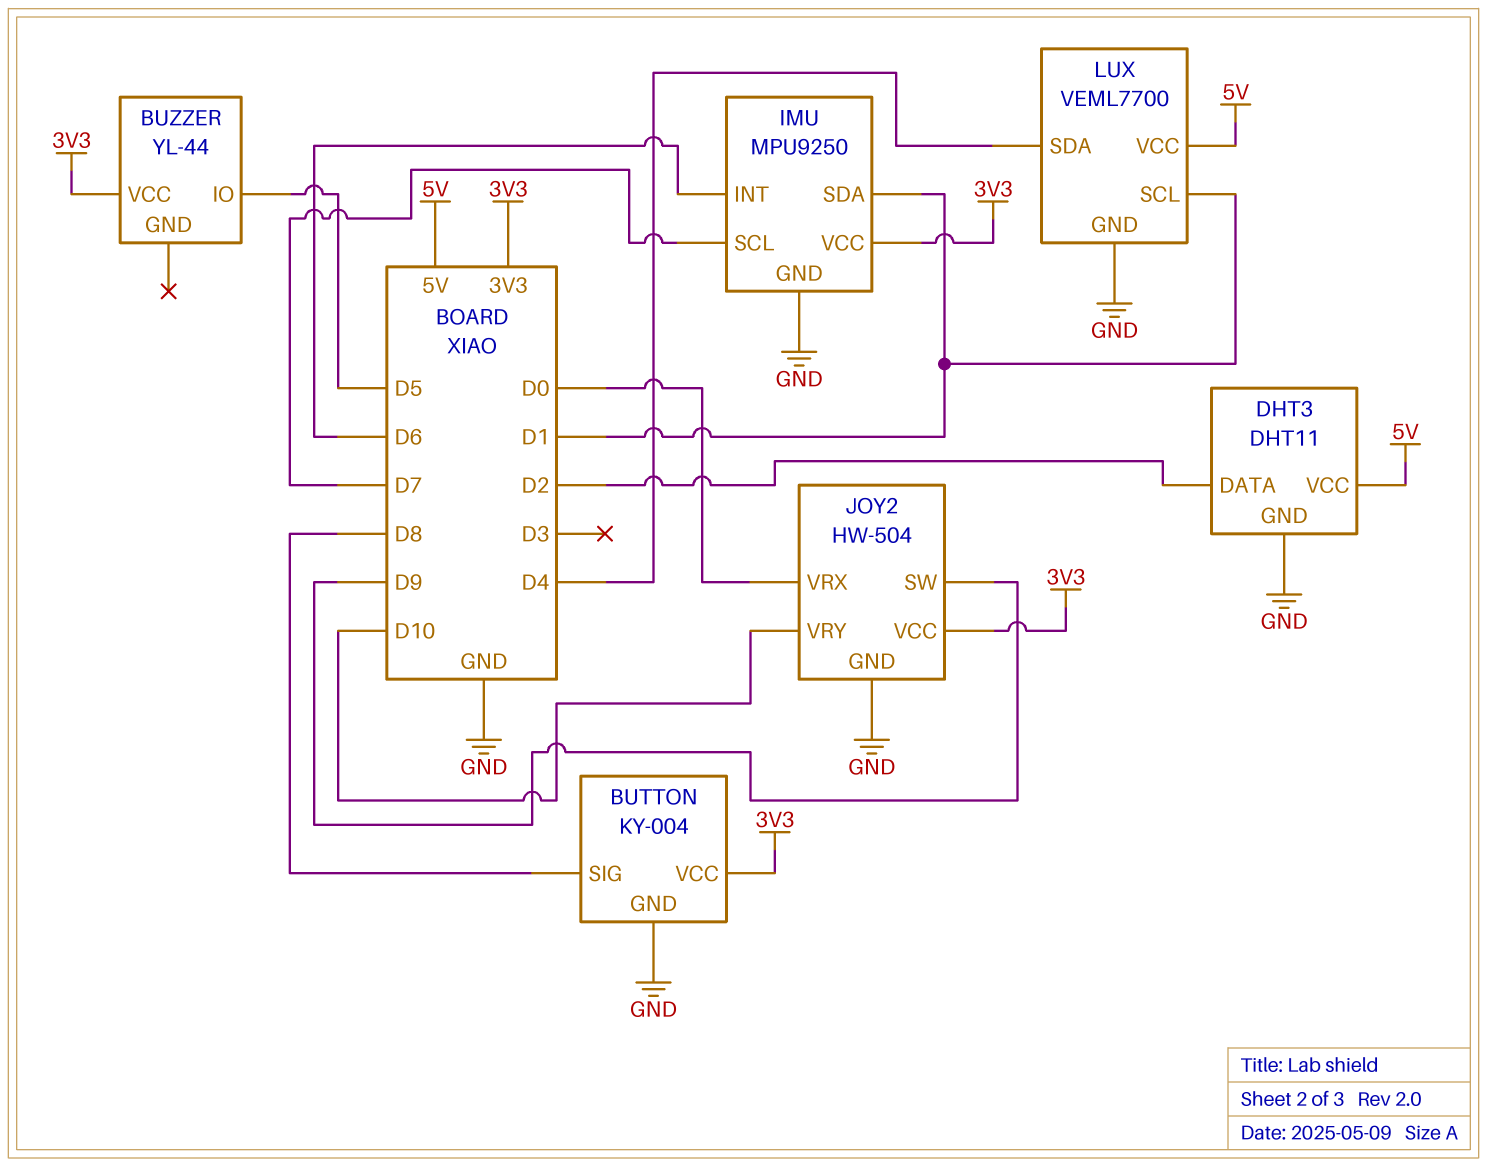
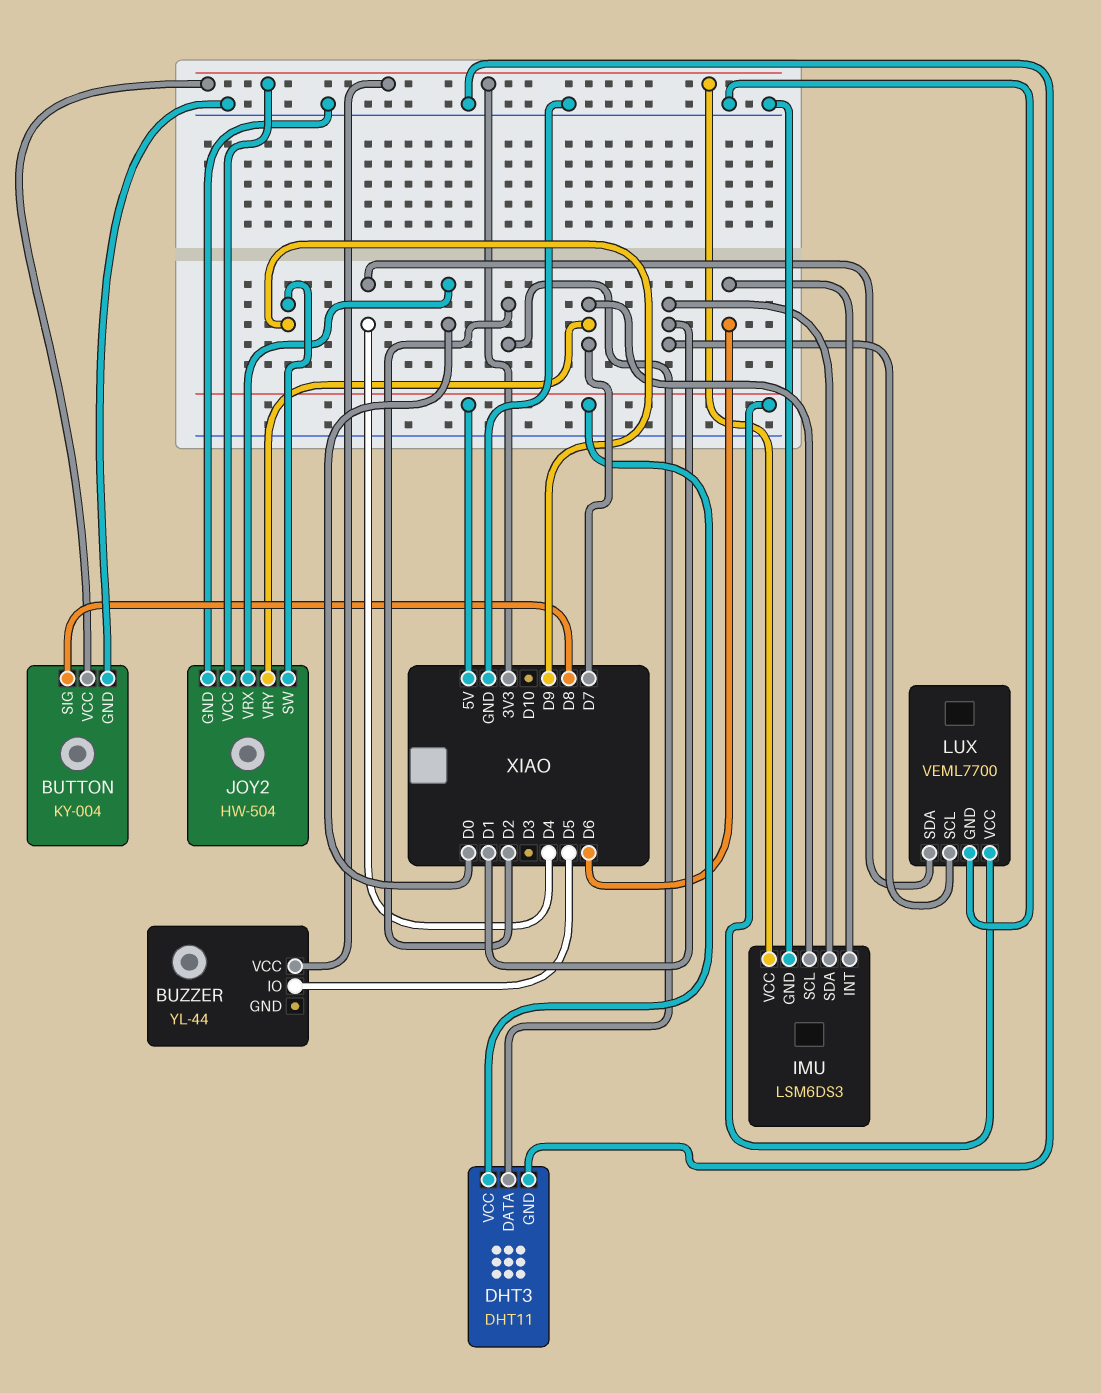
IMU: MPU9250 -> LSM6DS3
JOY2 pin VRY: D10 -> D7

